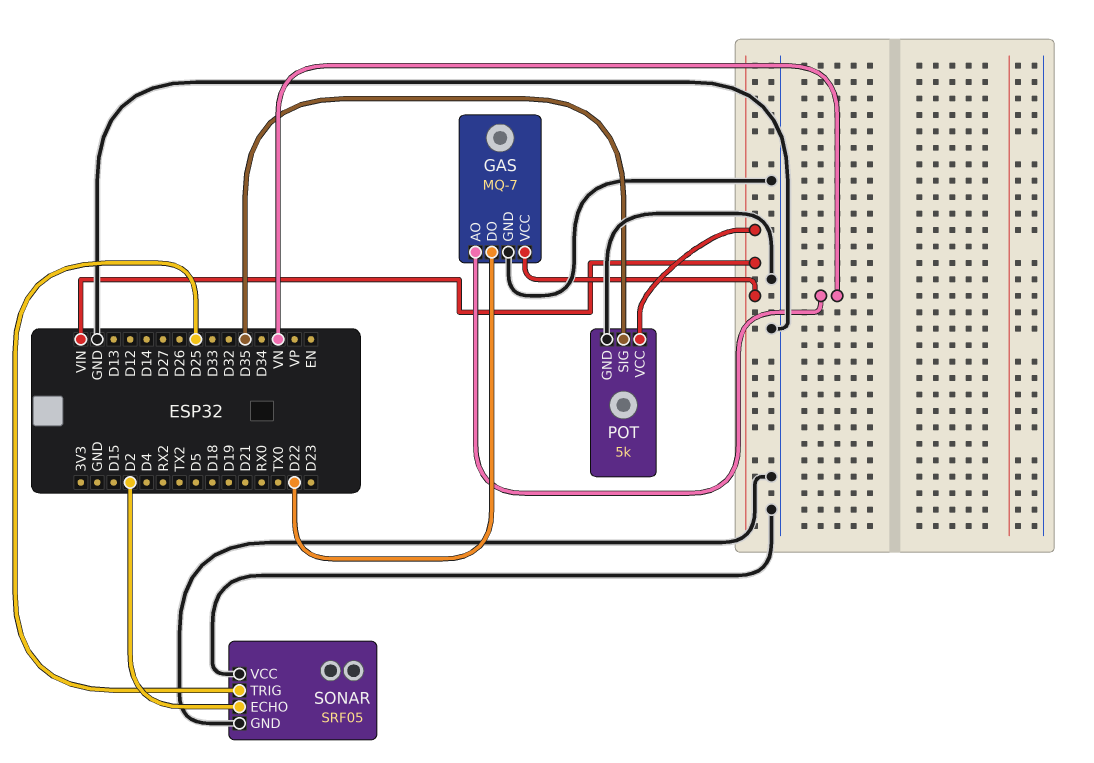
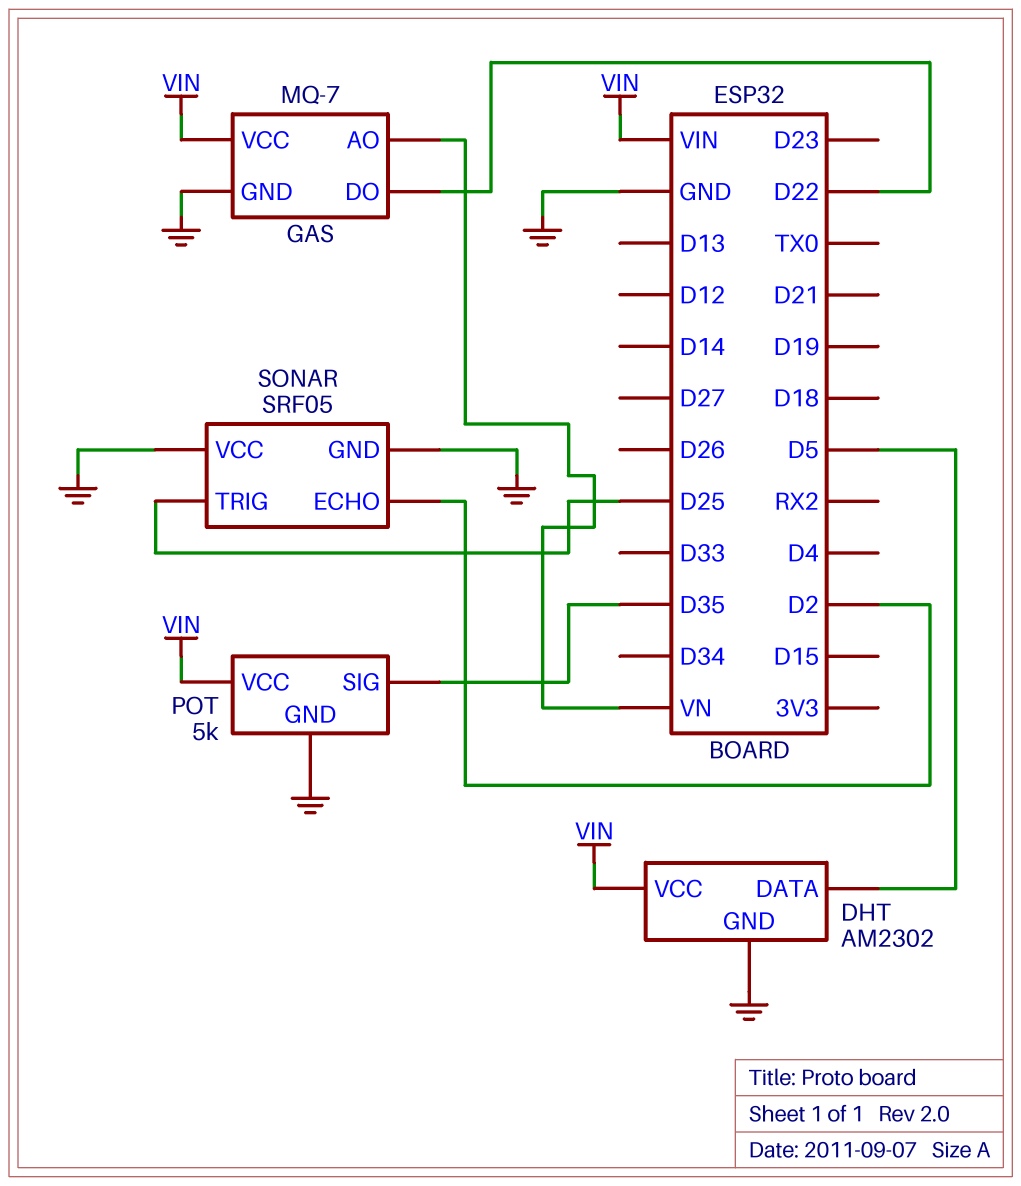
DHT: none -> AM2302
DHT pin DATA: none -> D5
DHT pin GND: none -> GND
DHT pin VCC: none -> VIN

